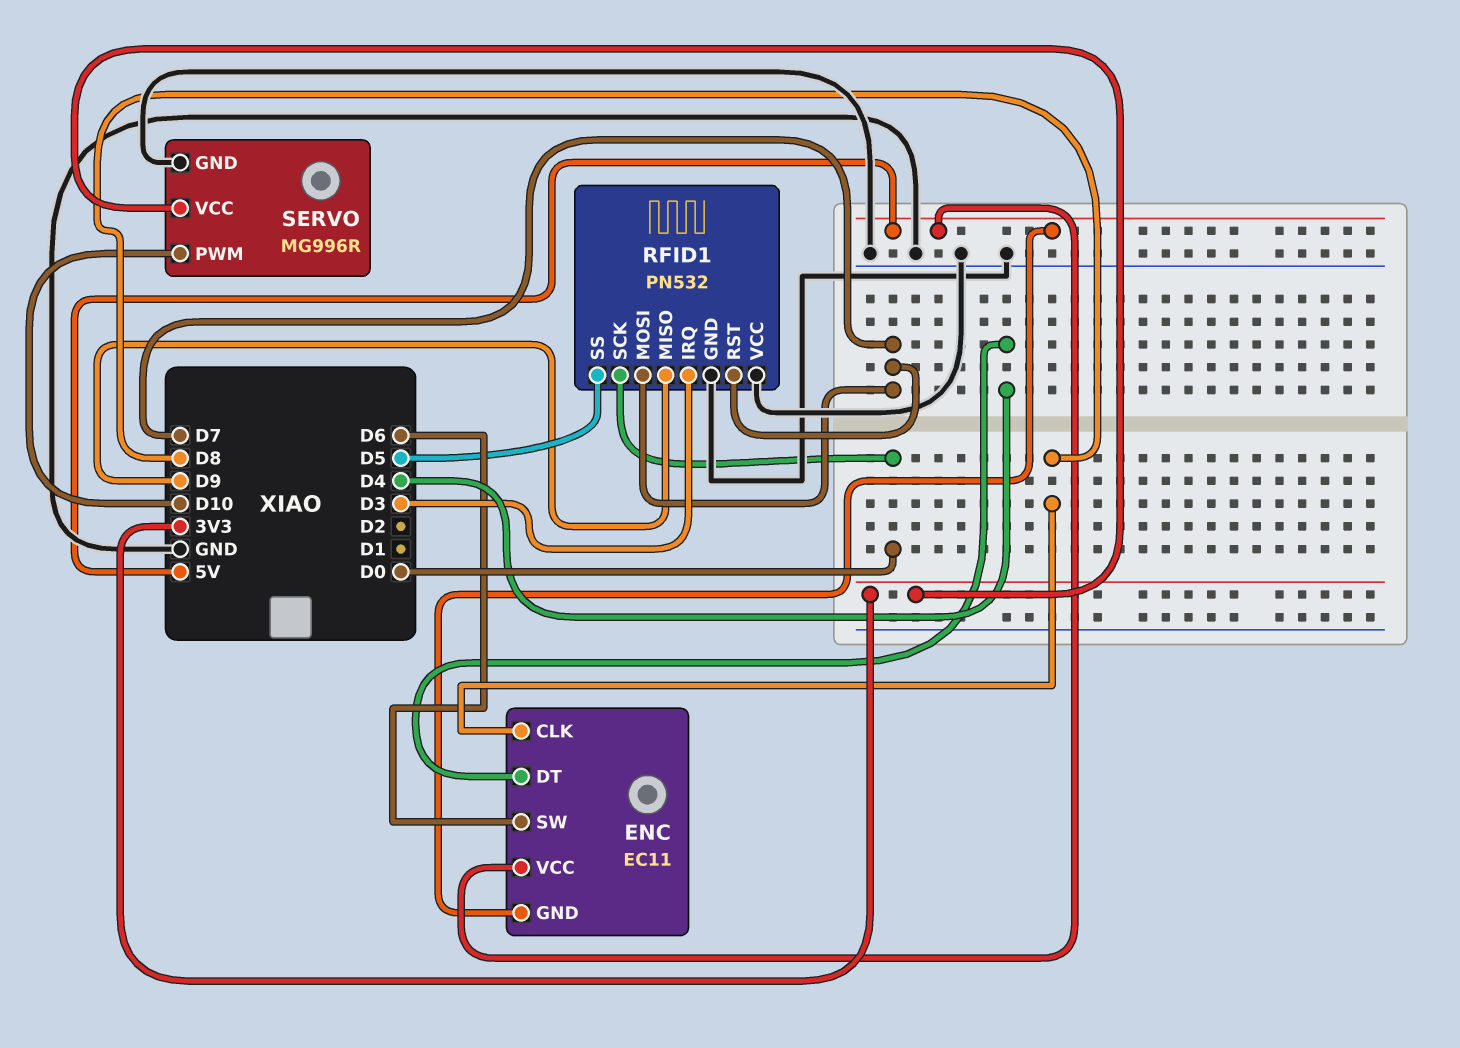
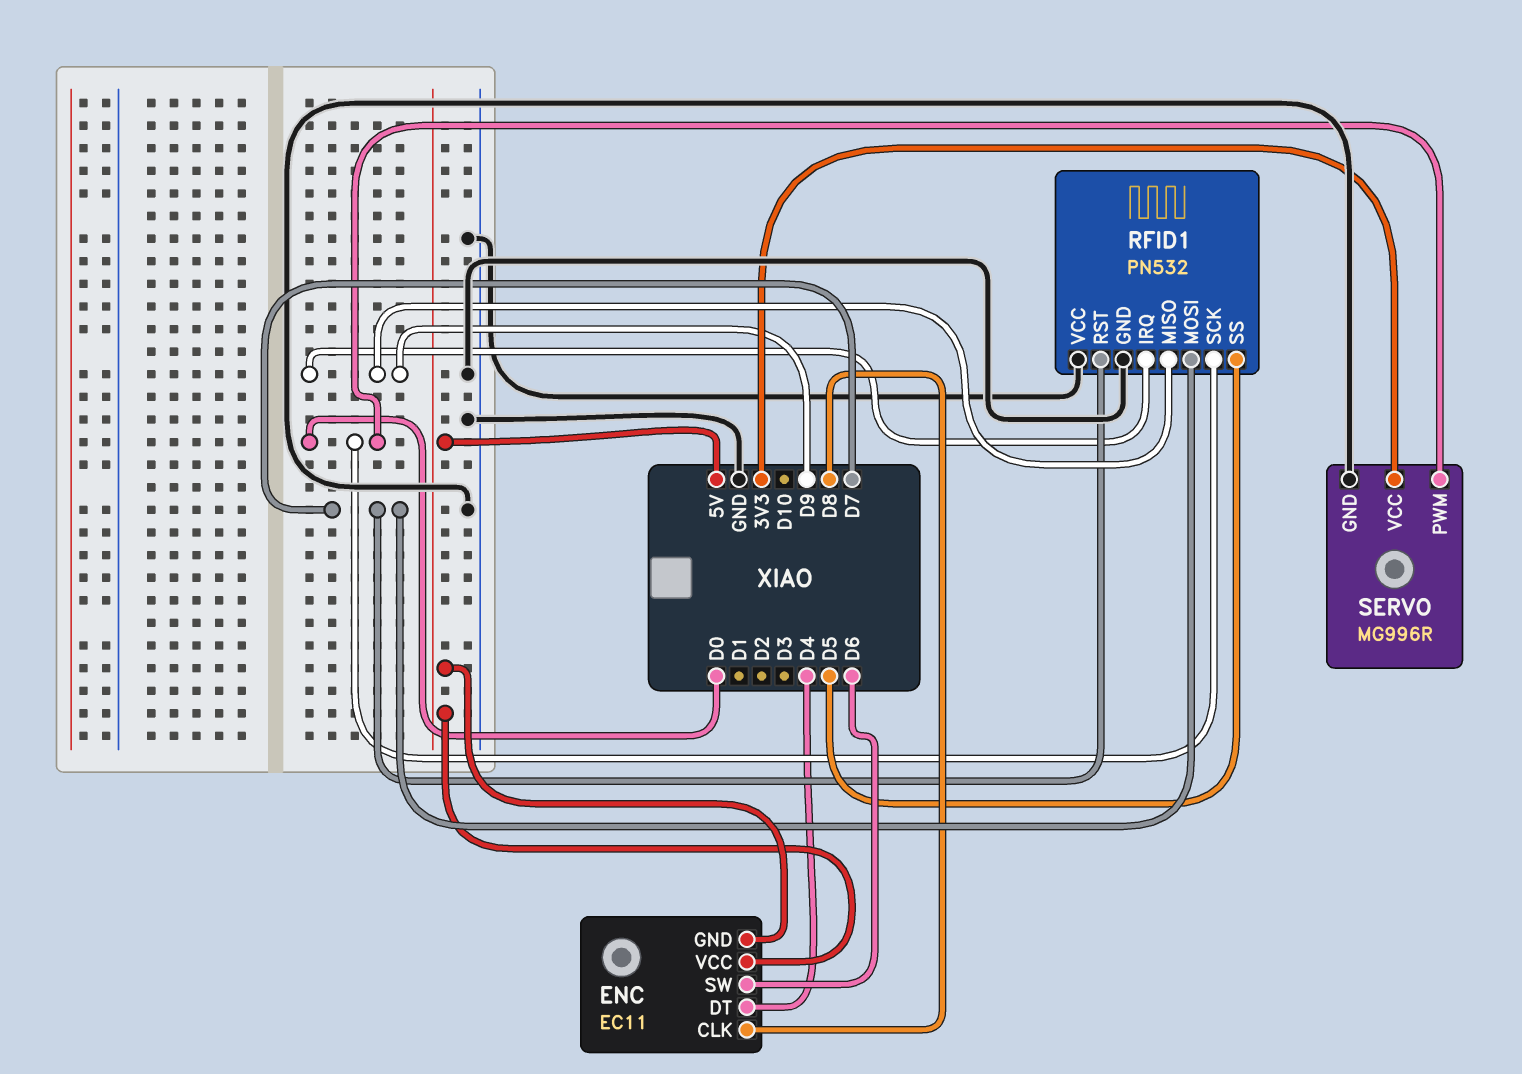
RFID1 pin IRQ: D3 -> D9
SERVO pin PWM: D10 -> D0

